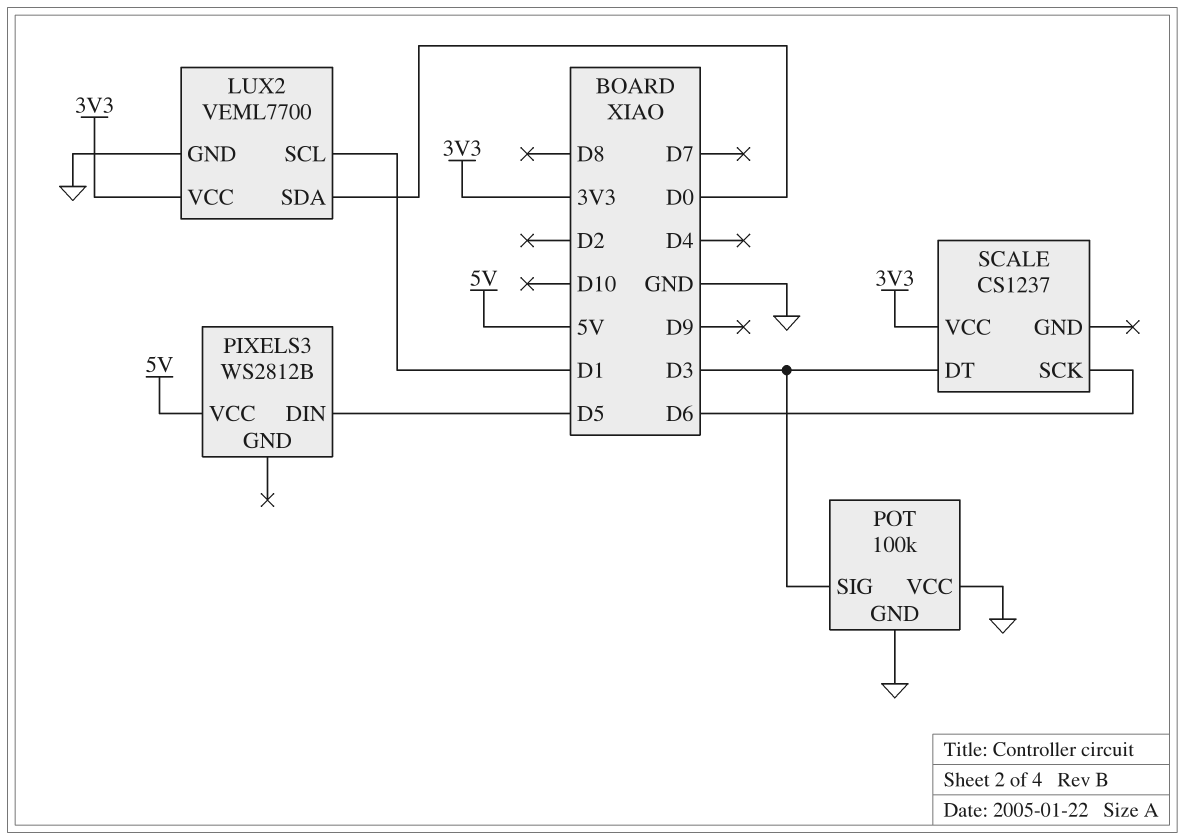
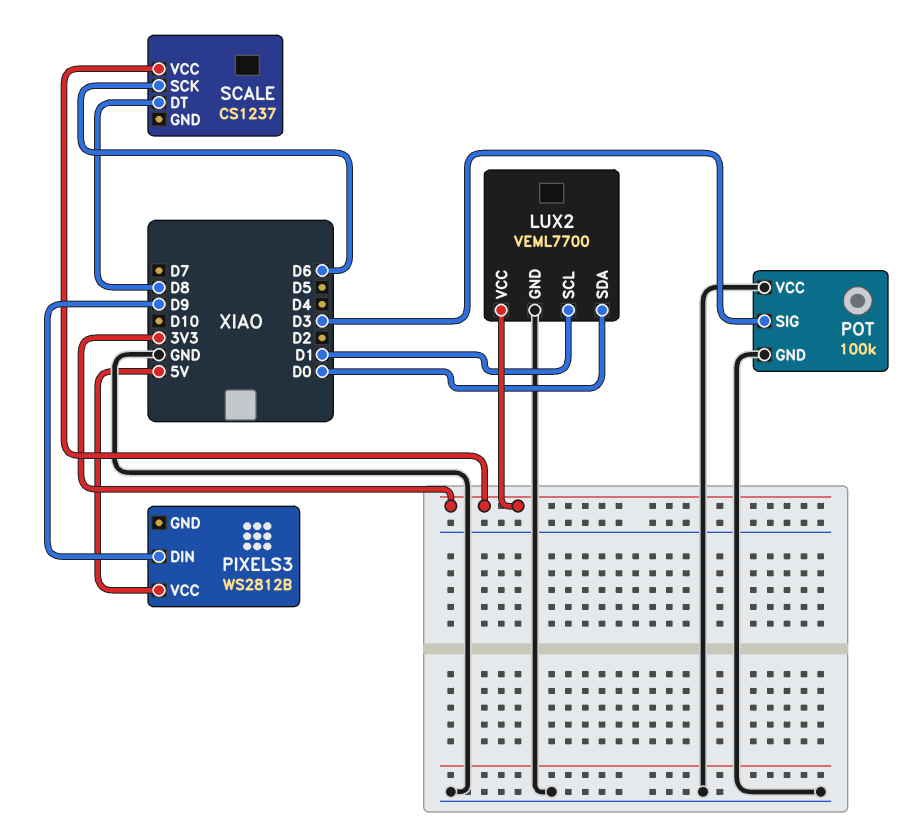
PIXELS3 pin DIN: D5 -> D9
SCALE pin DT: D3 -> D8

